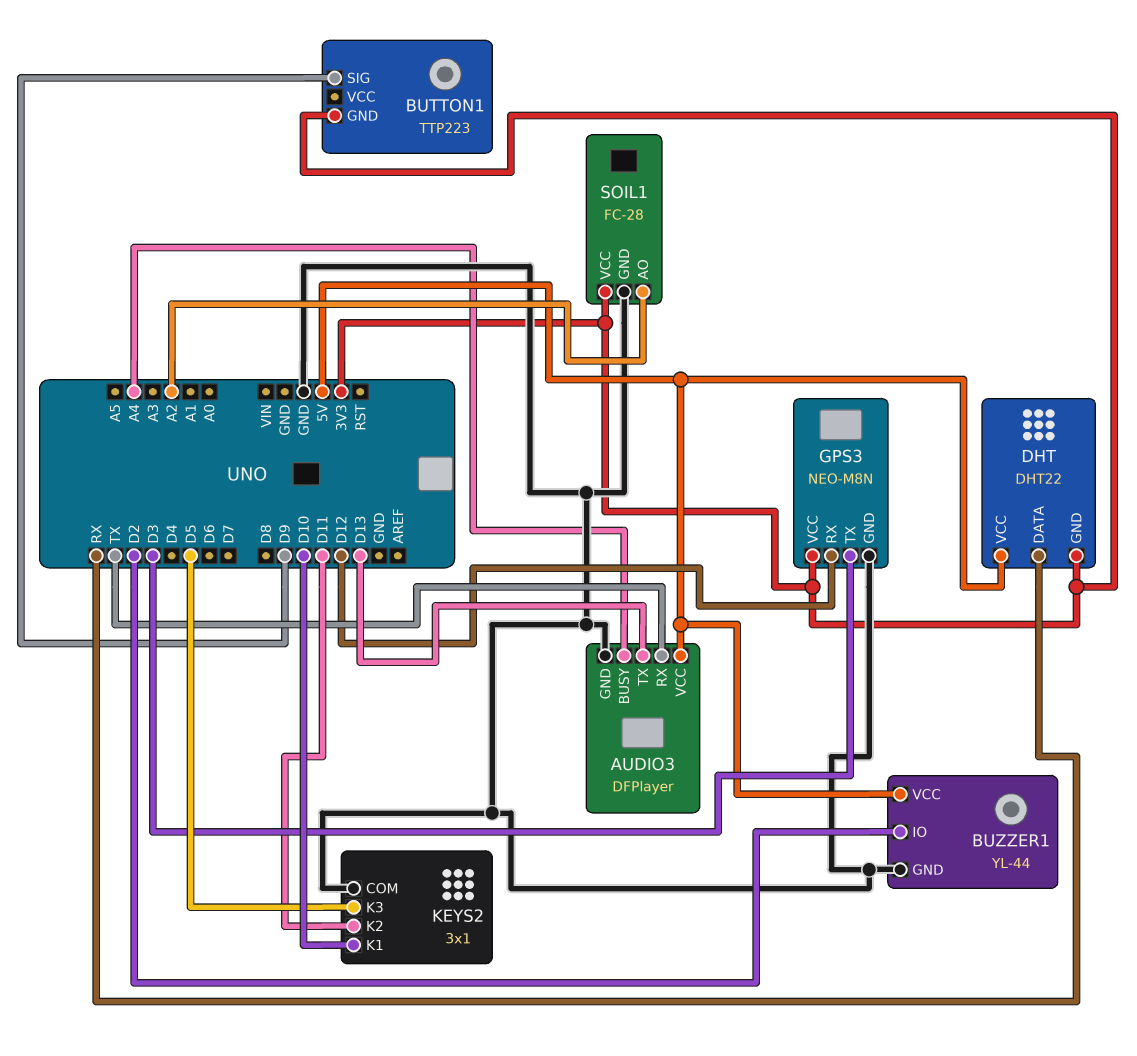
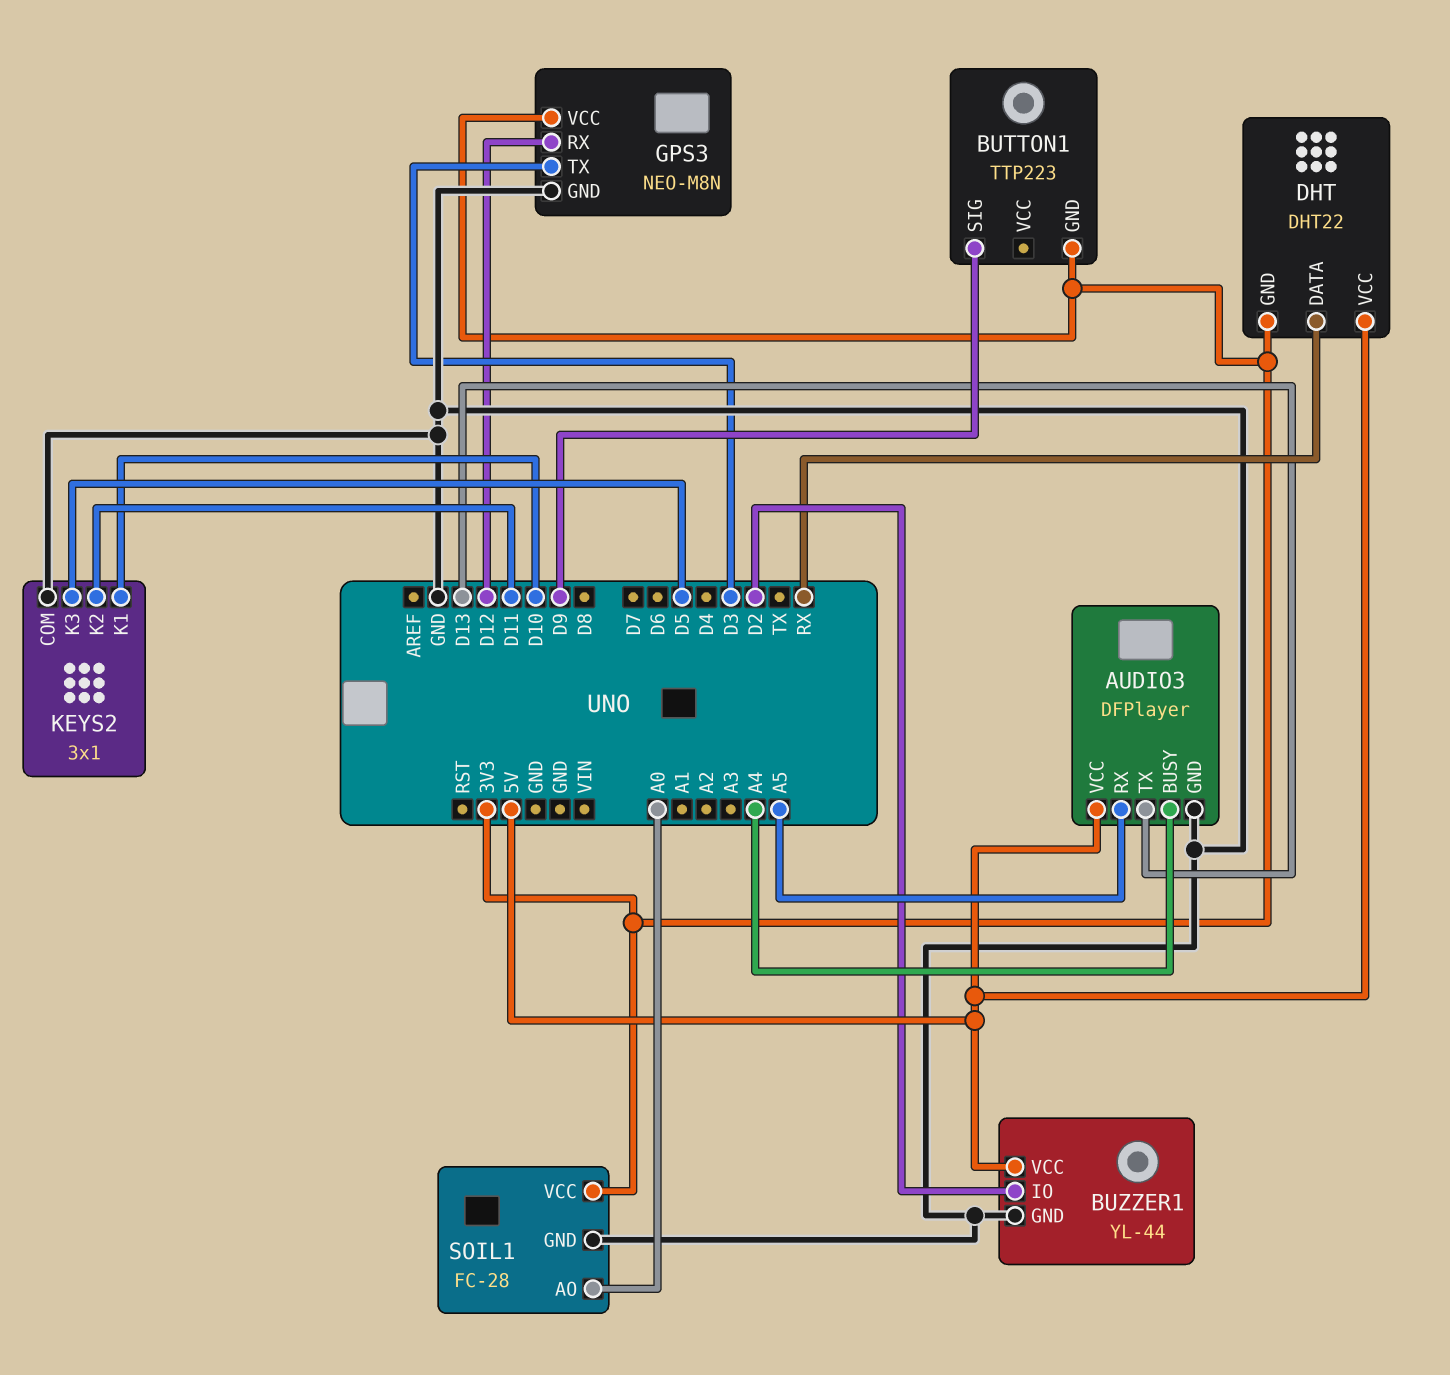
AUDIO3 pin RX: TX -> A5
SOIL1 pin AO: A2 -> A0

